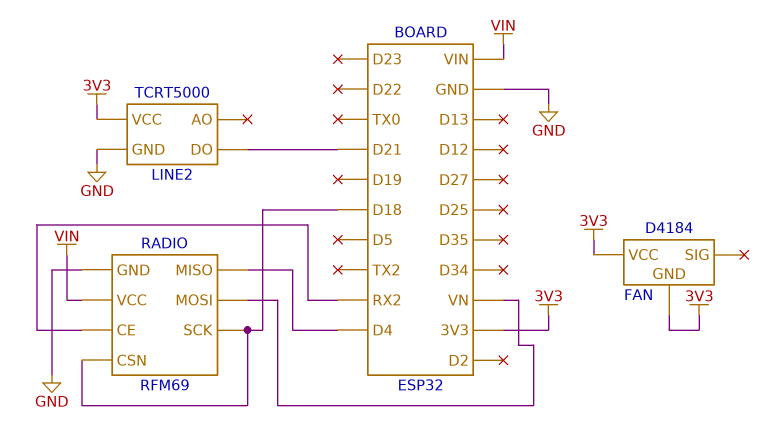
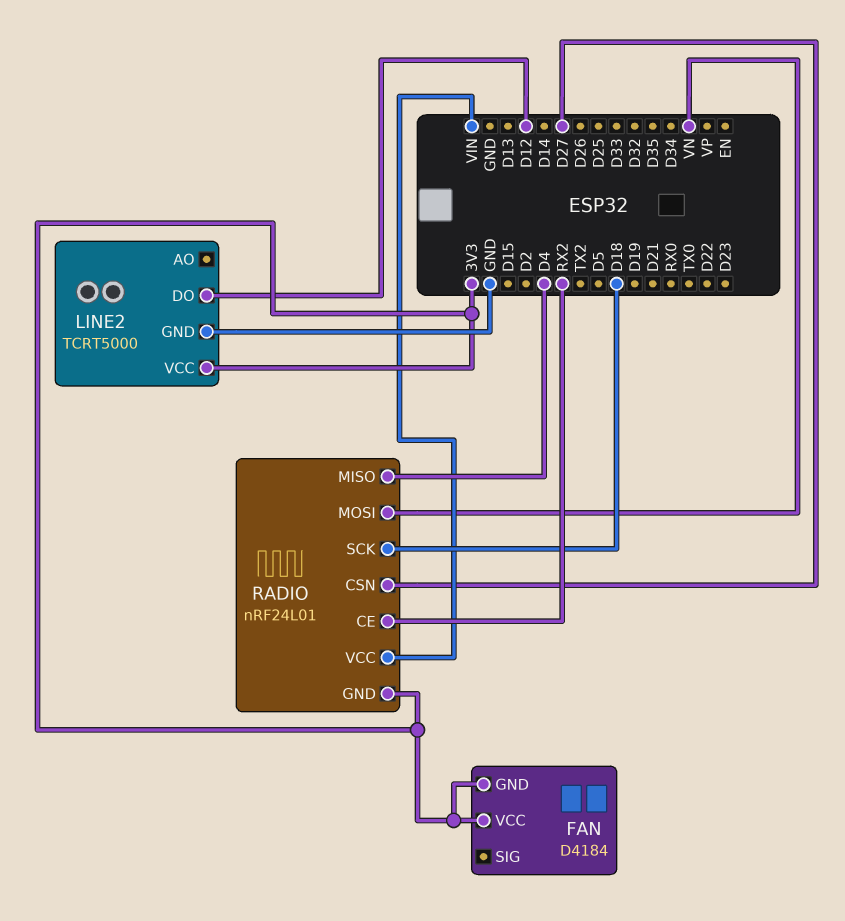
LINE2 pin DO: D21 -> D12
RADIO: RFM69 -> nRF24L01
RADIO pin CSN: D18 -> D27
RADIO pin GND: GND -> 3V3

